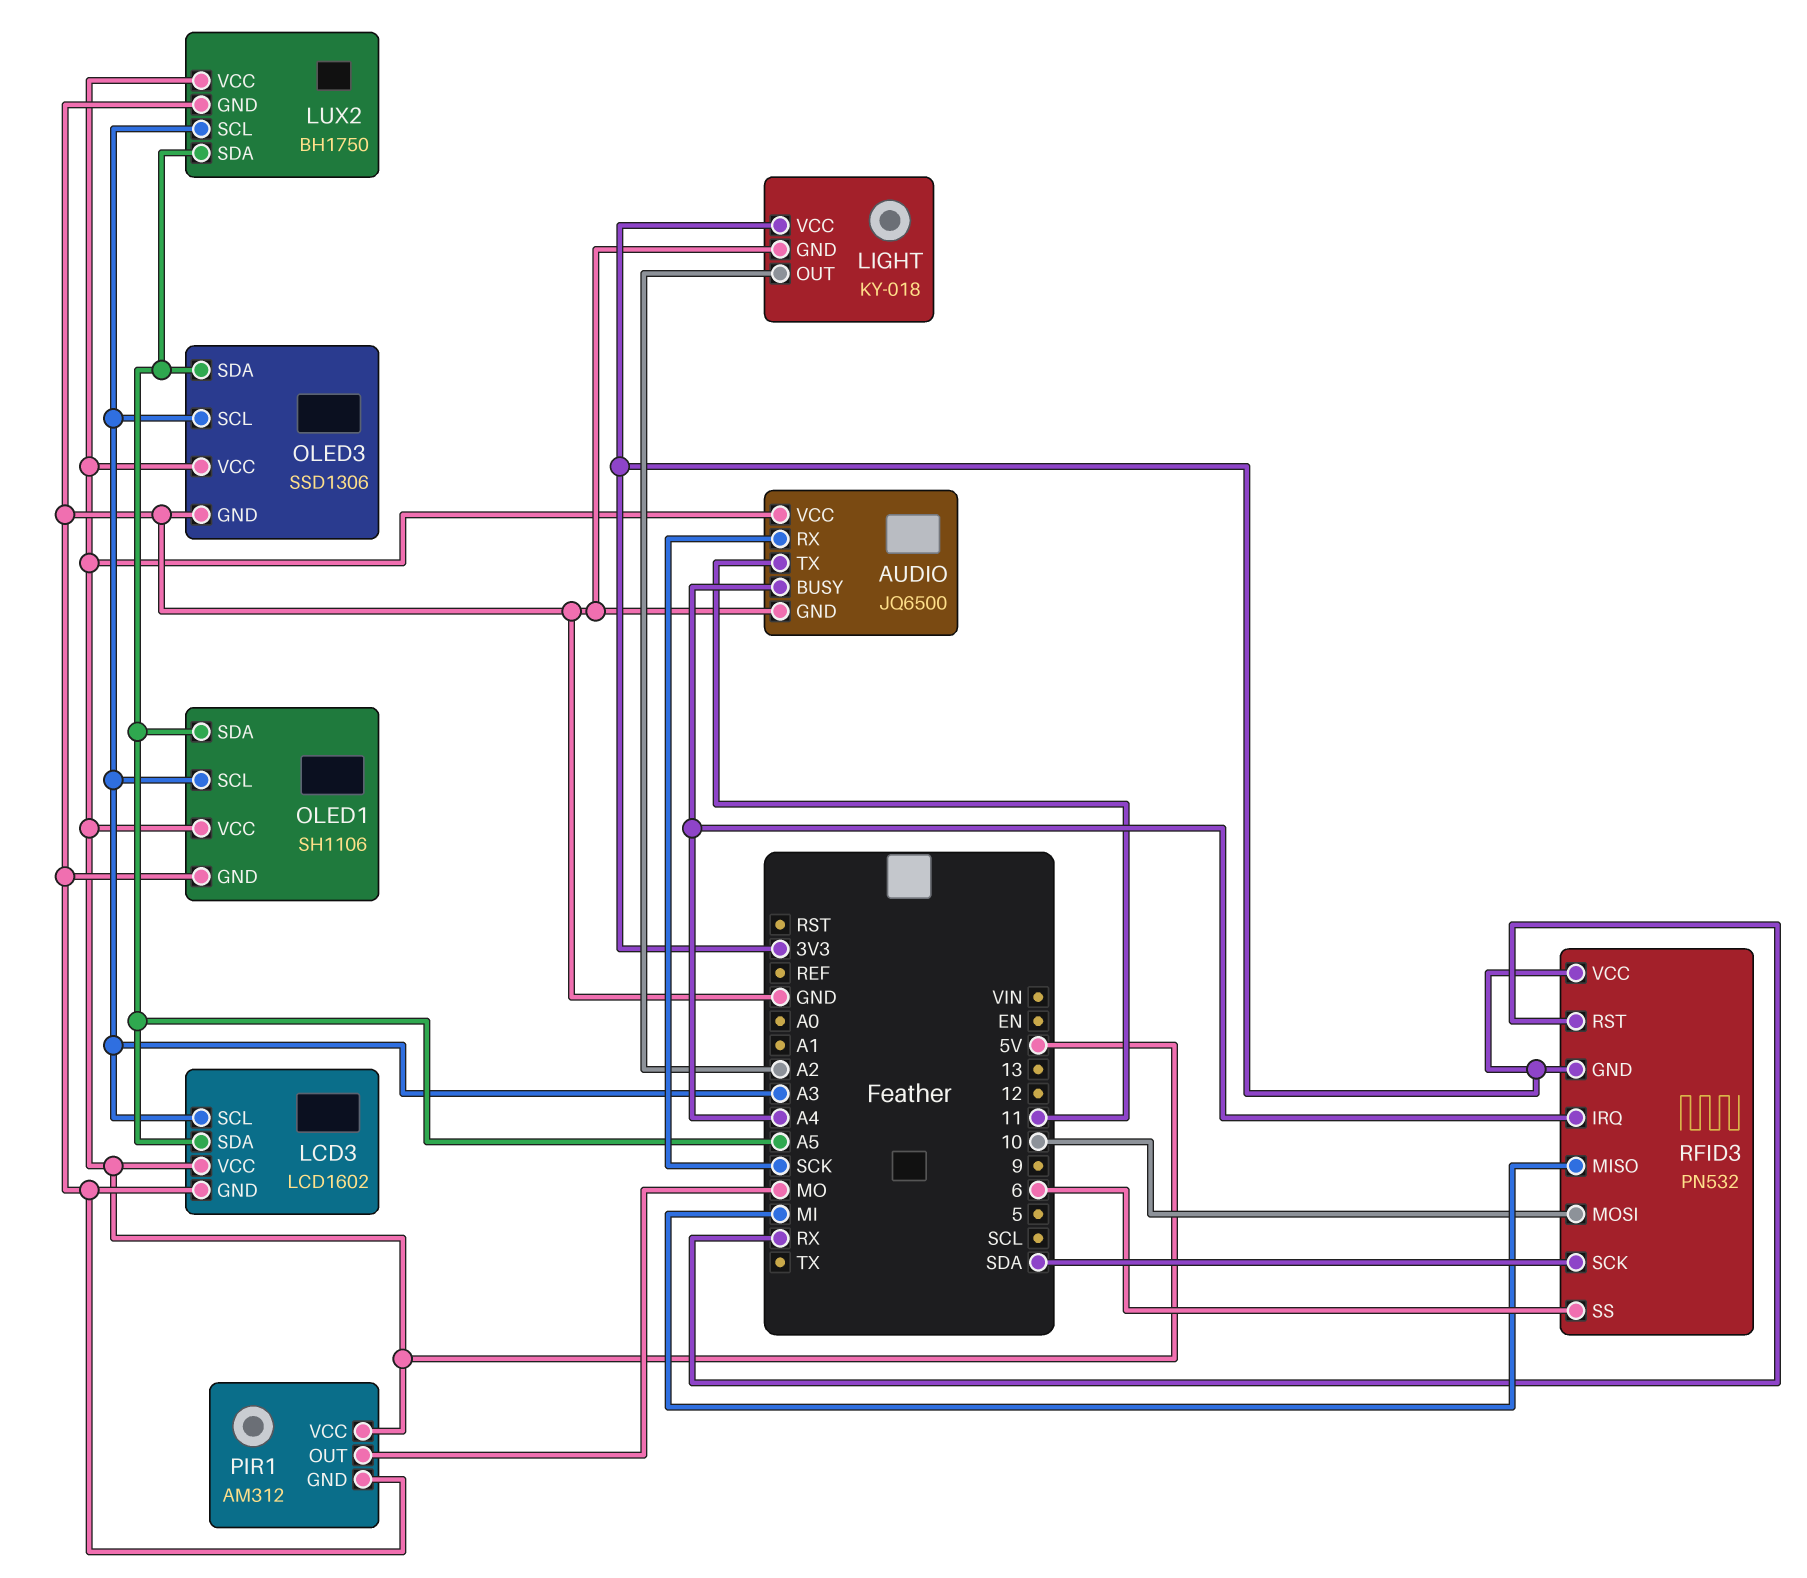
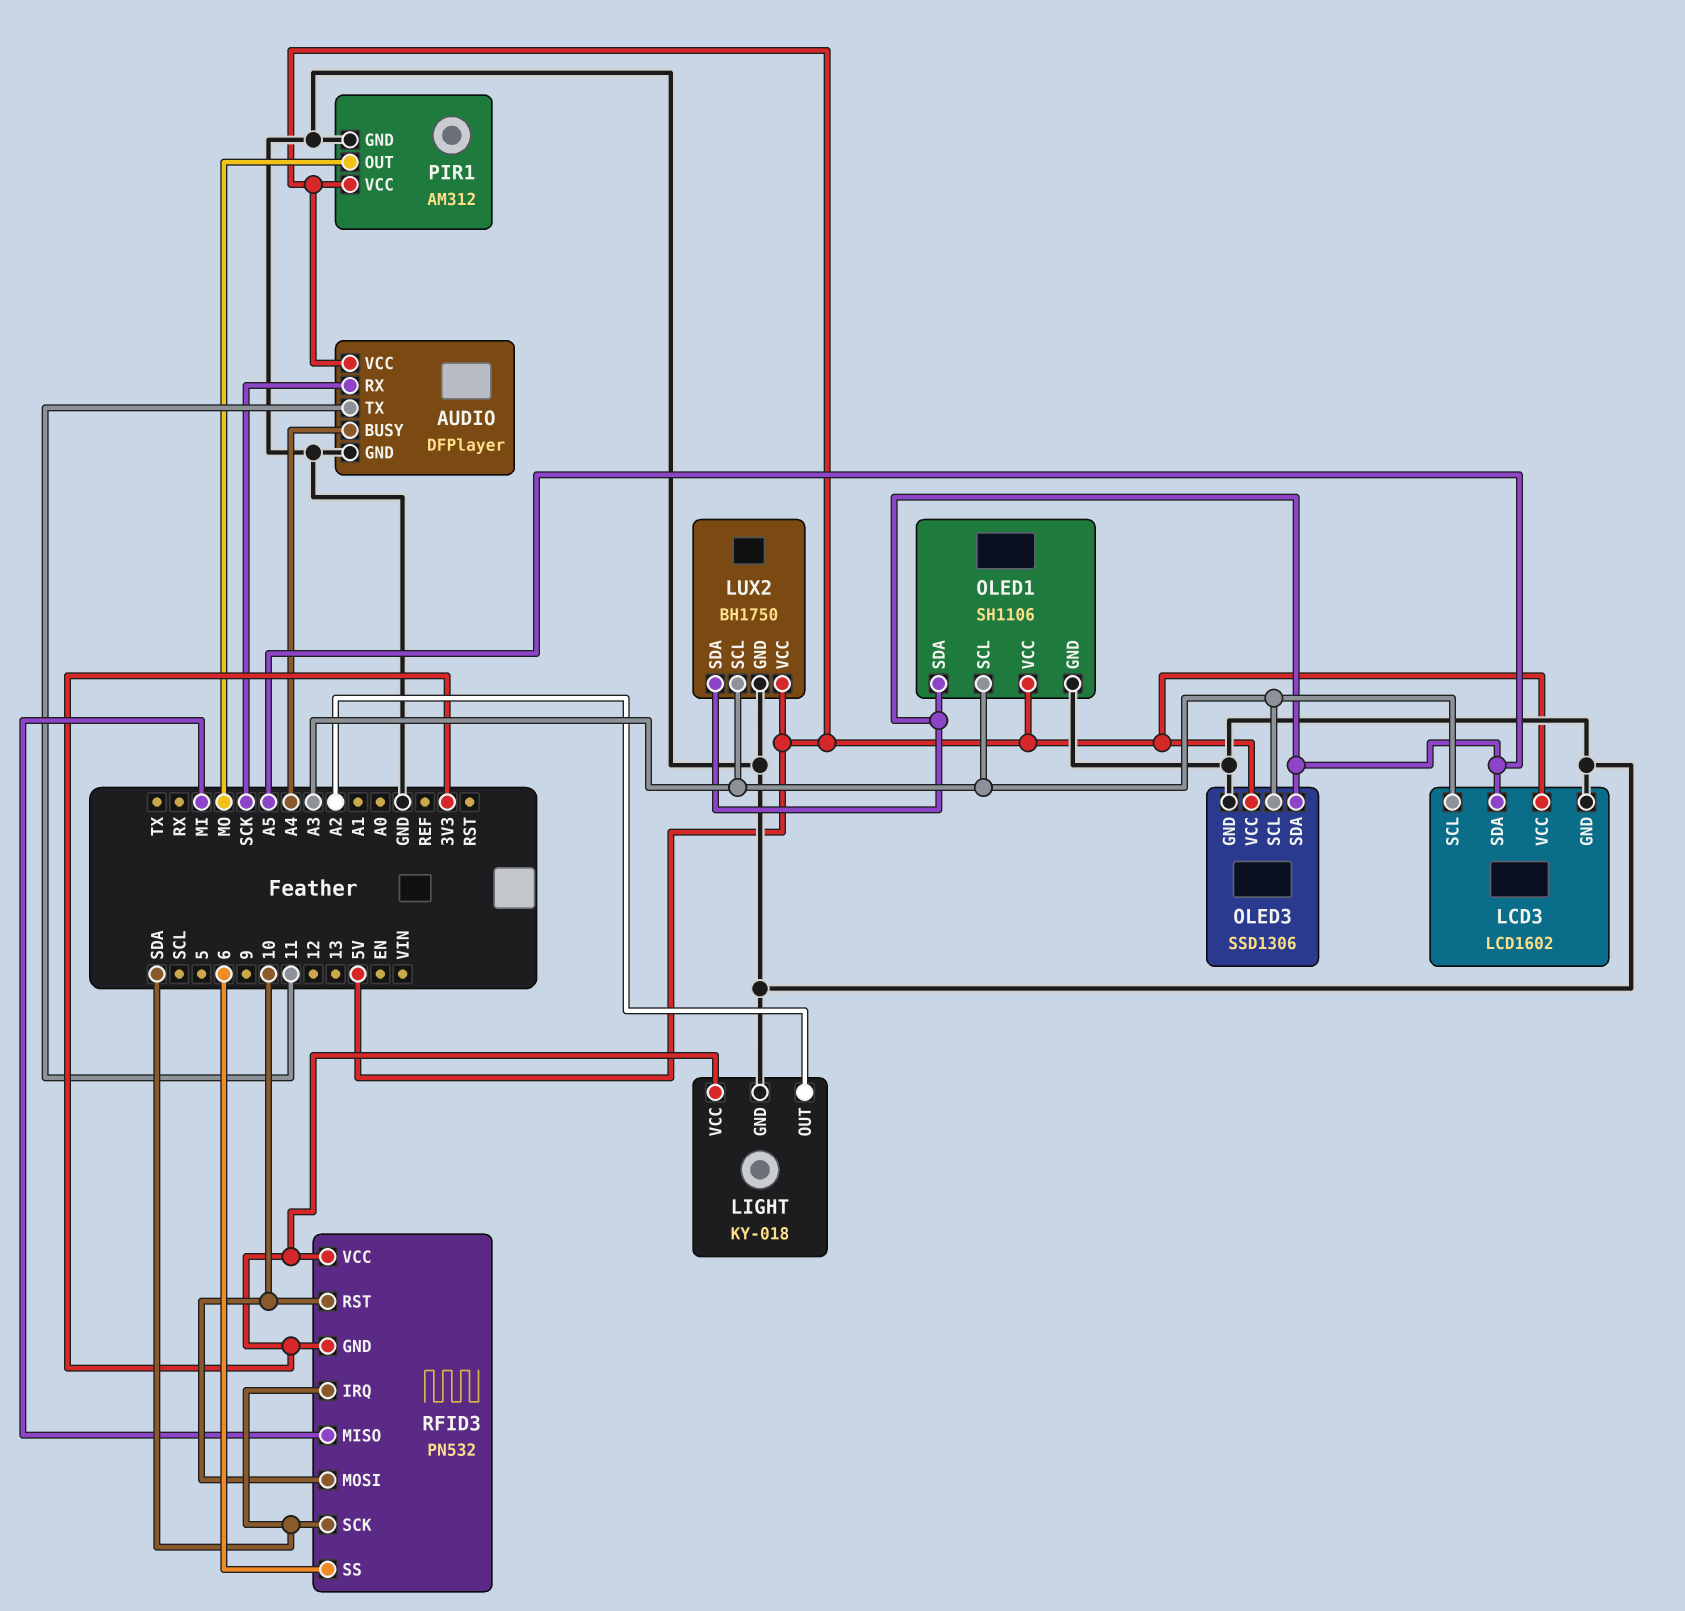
AUDIO: JQ6500 -> DFPlayer
RFID3 pin IRQ: A4 -> SDA
RFID3 pin RST: RX -> 10

